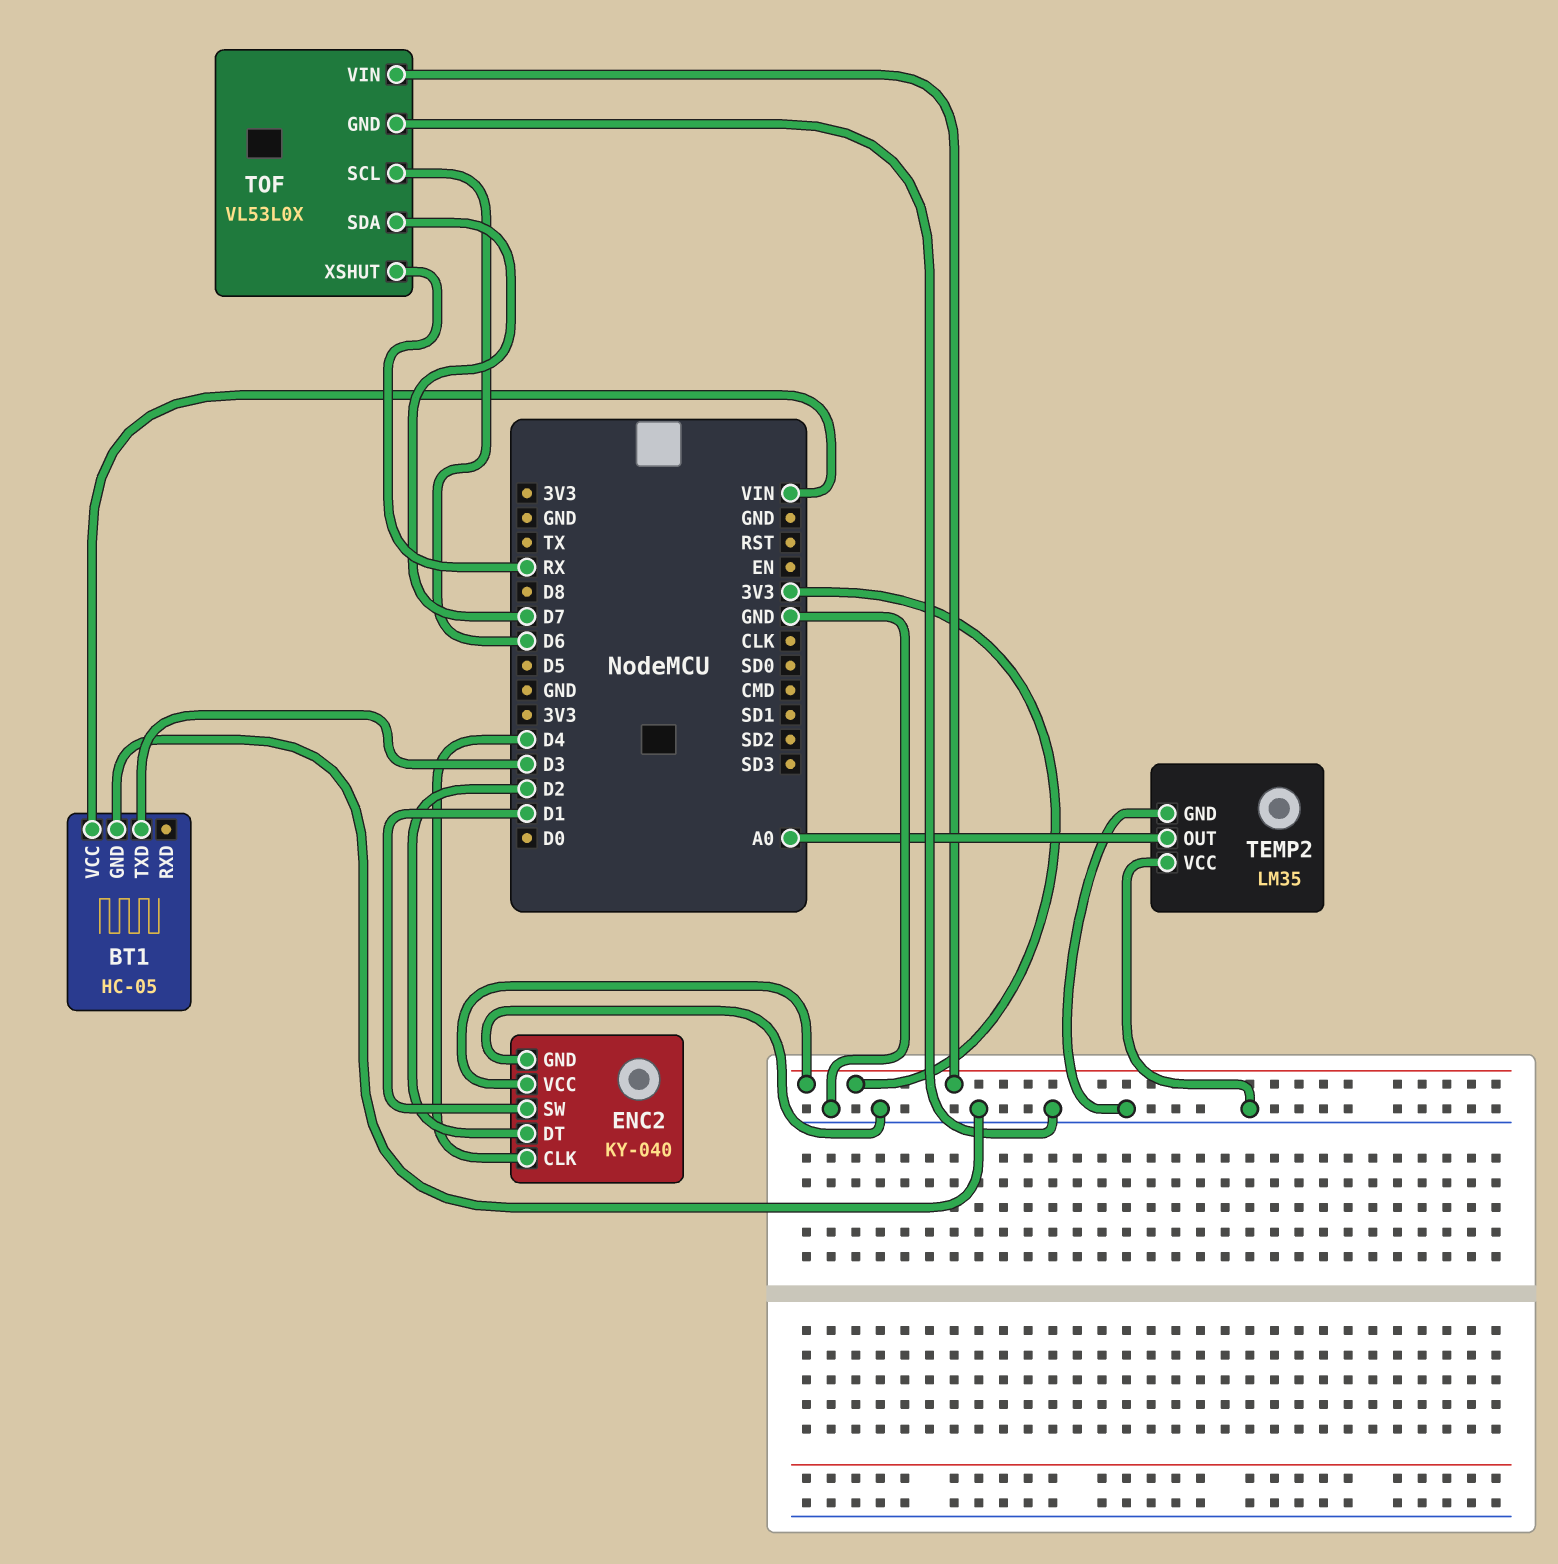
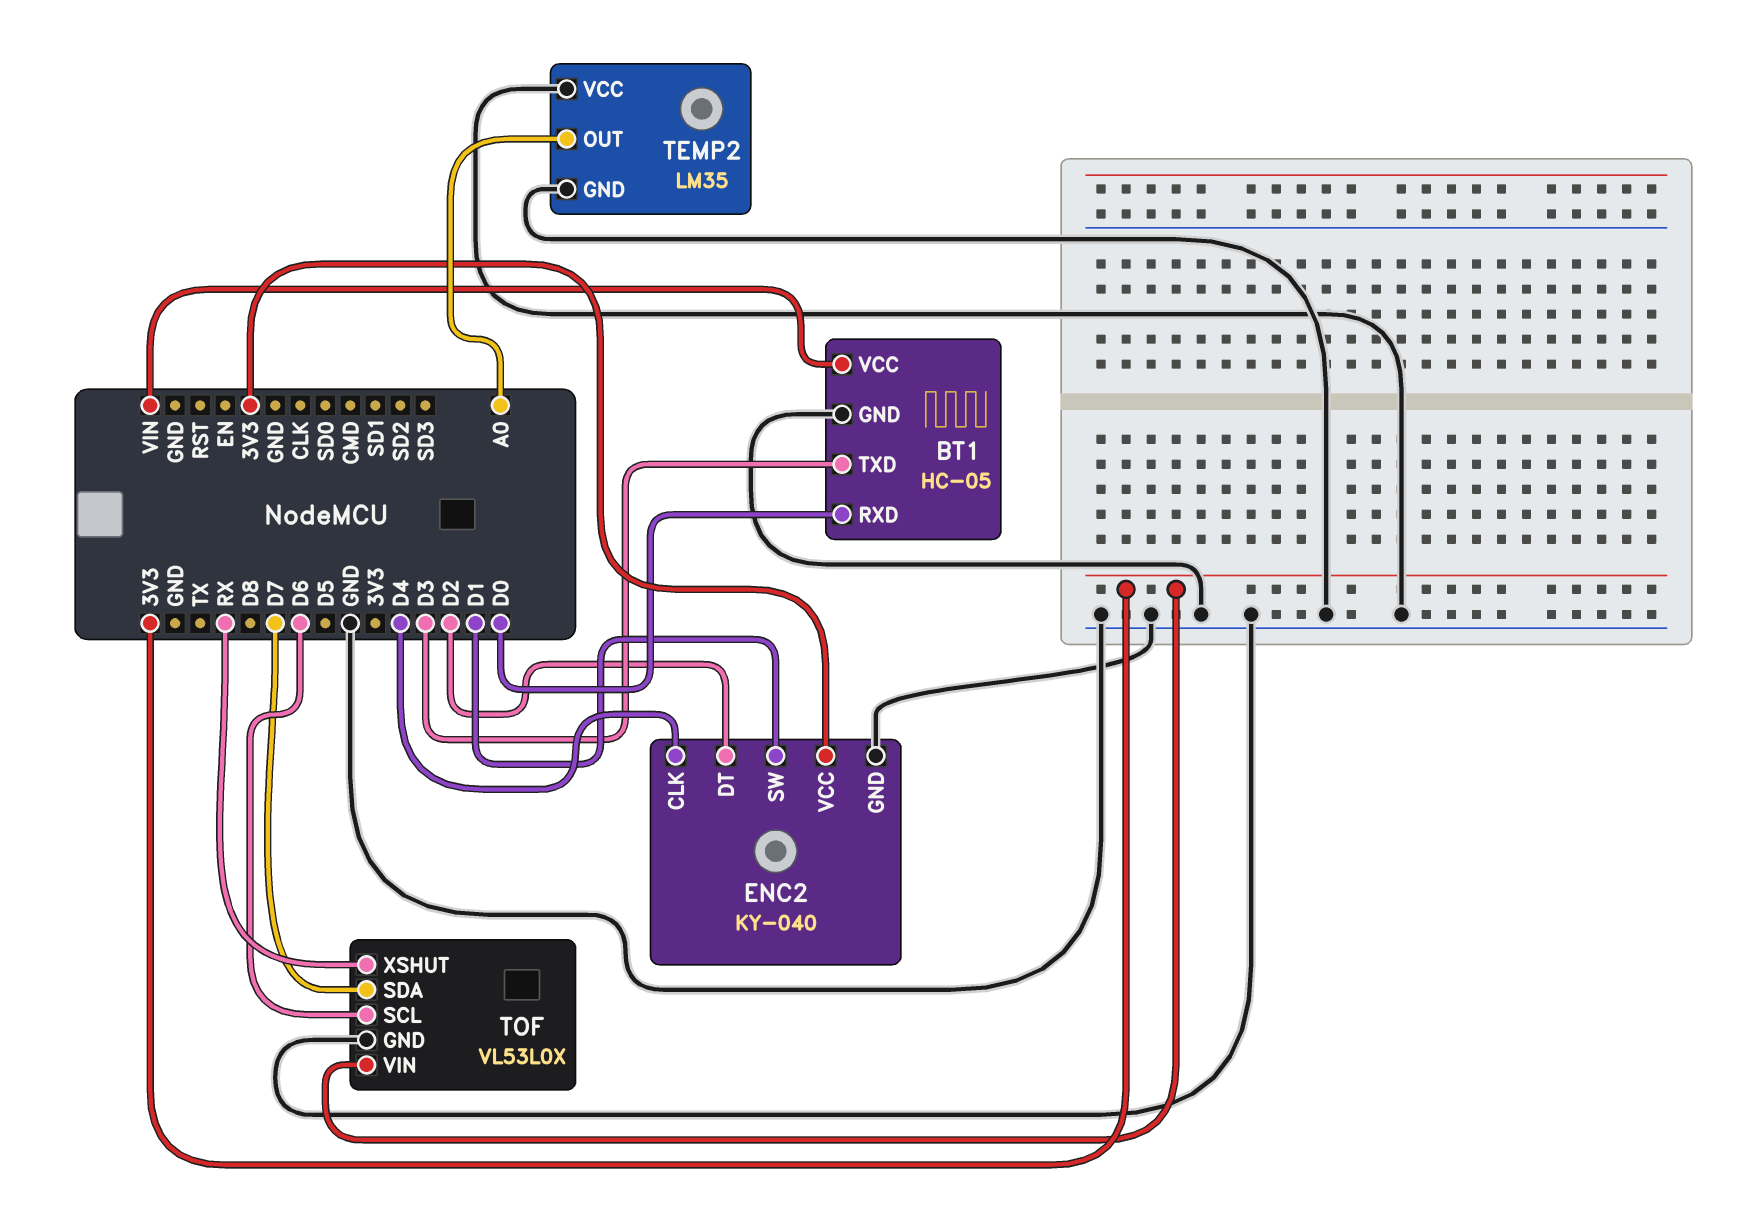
BT1 pin RXD: none -> D0

